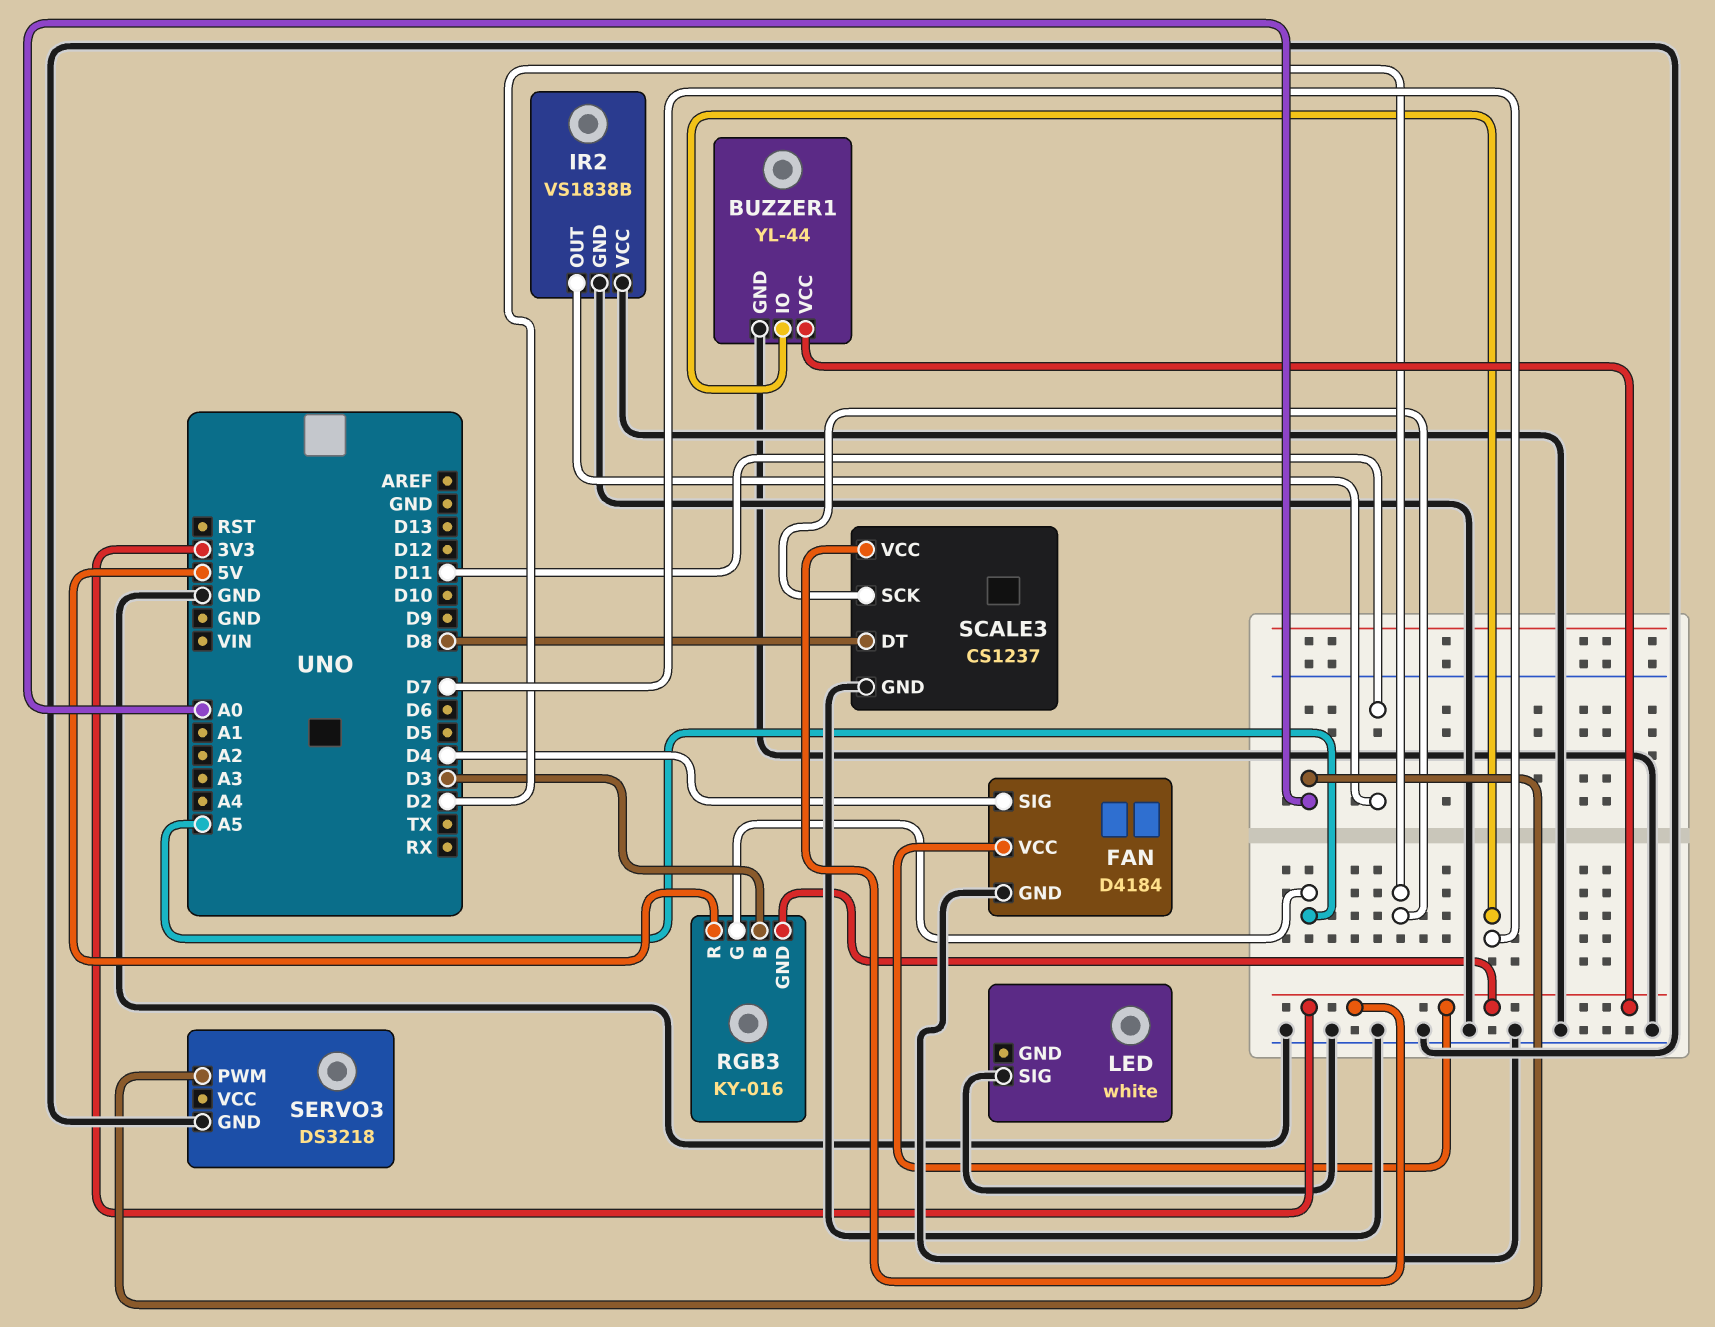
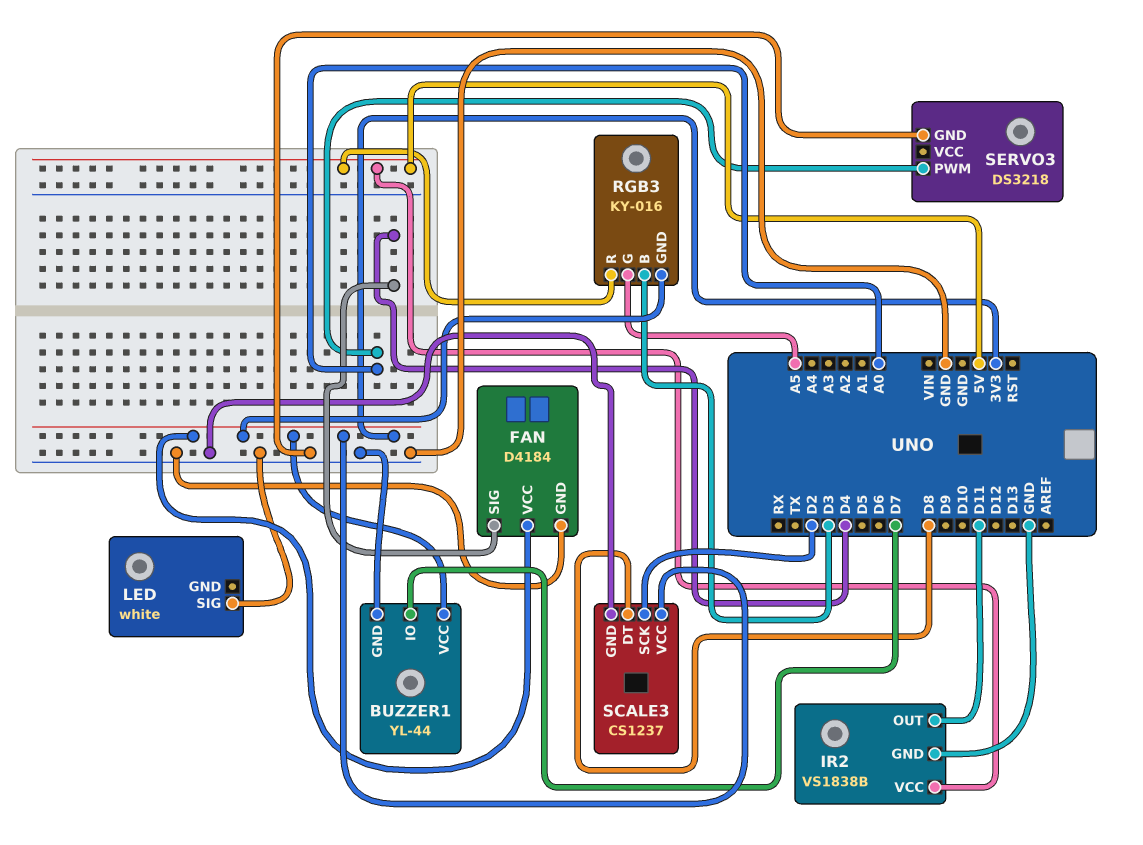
IR2 pin VCC: GND -> 5V

